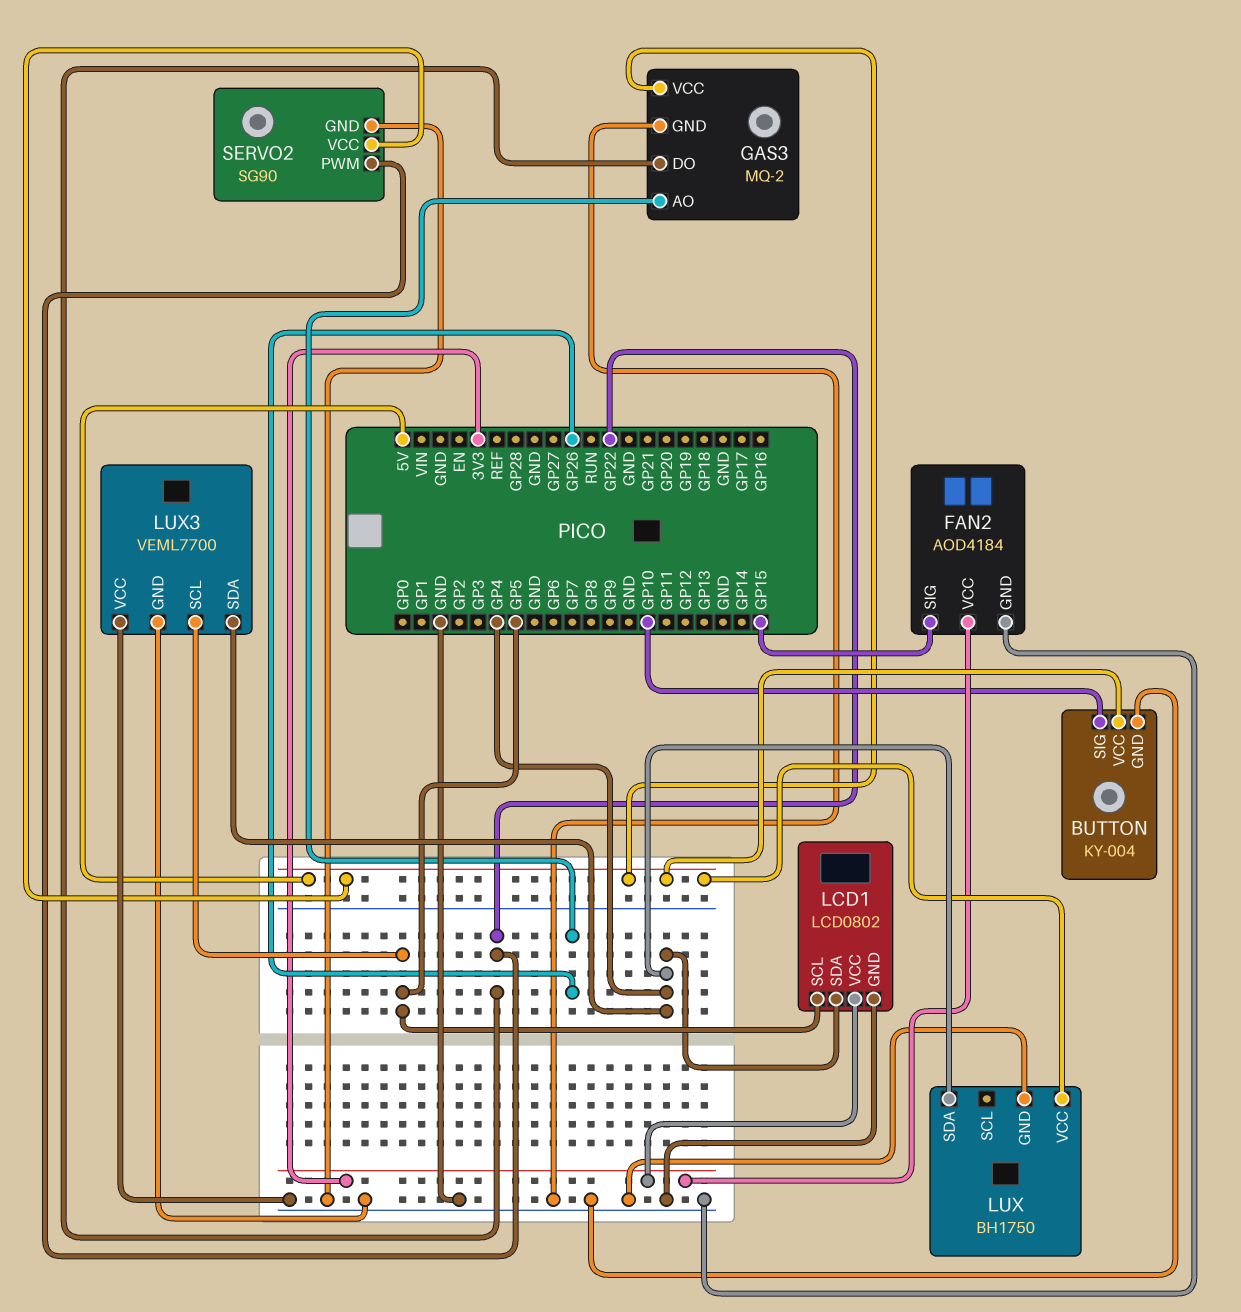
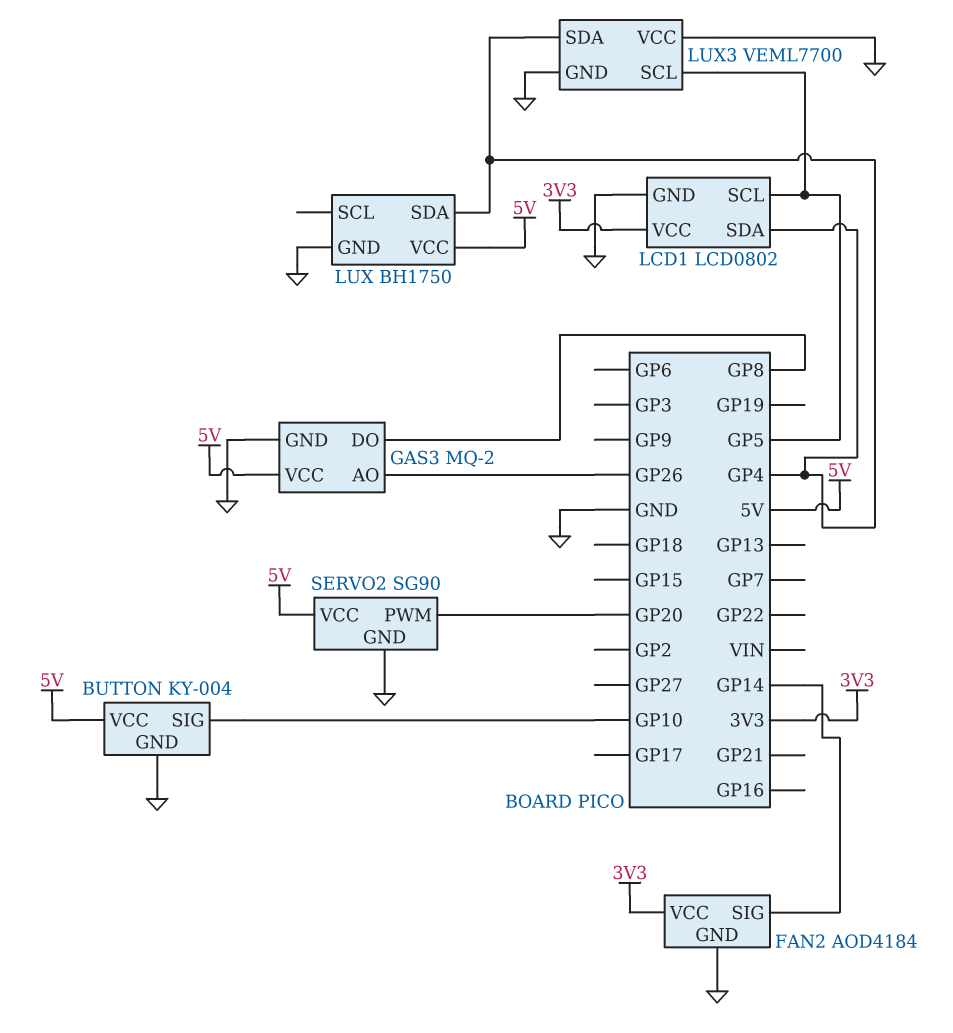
FAN2 pin SIG: GP15 -> GP14
GAS3 pin DO: GP22 -> GP8
SERVO2 pin PWM: GP22 -> GP20

